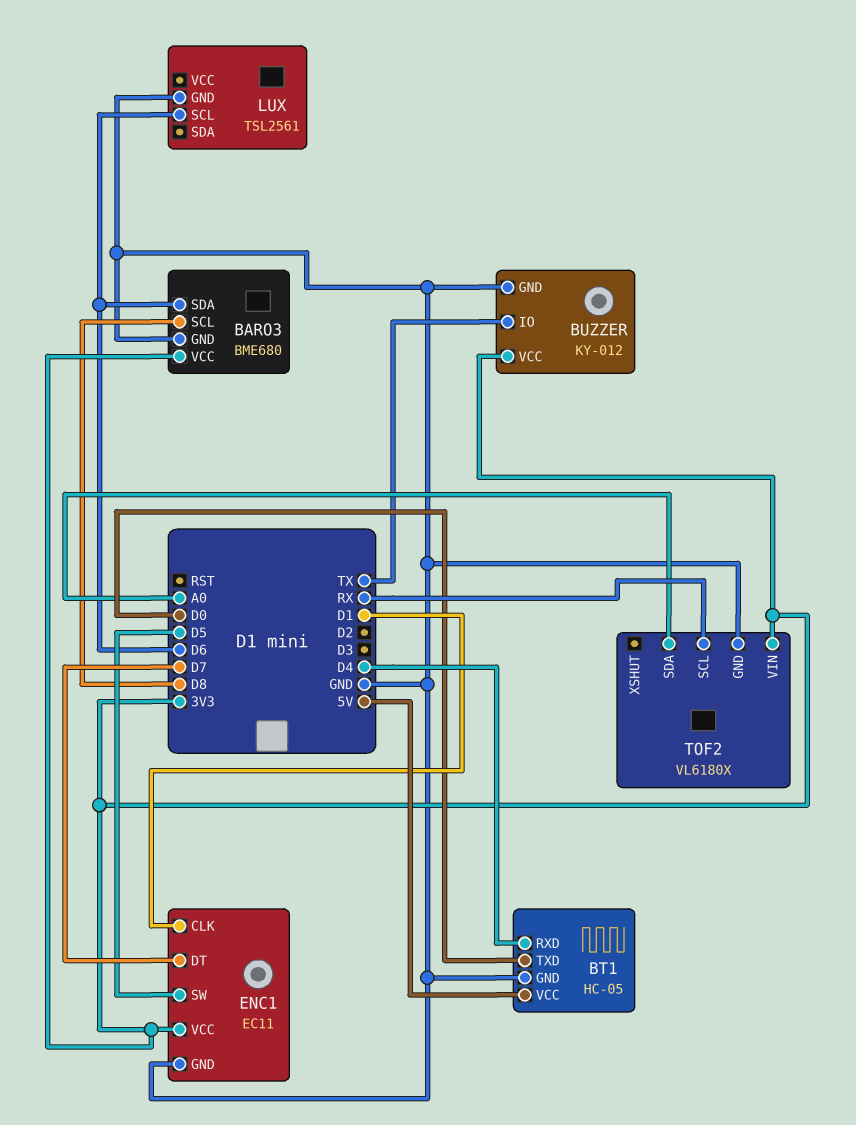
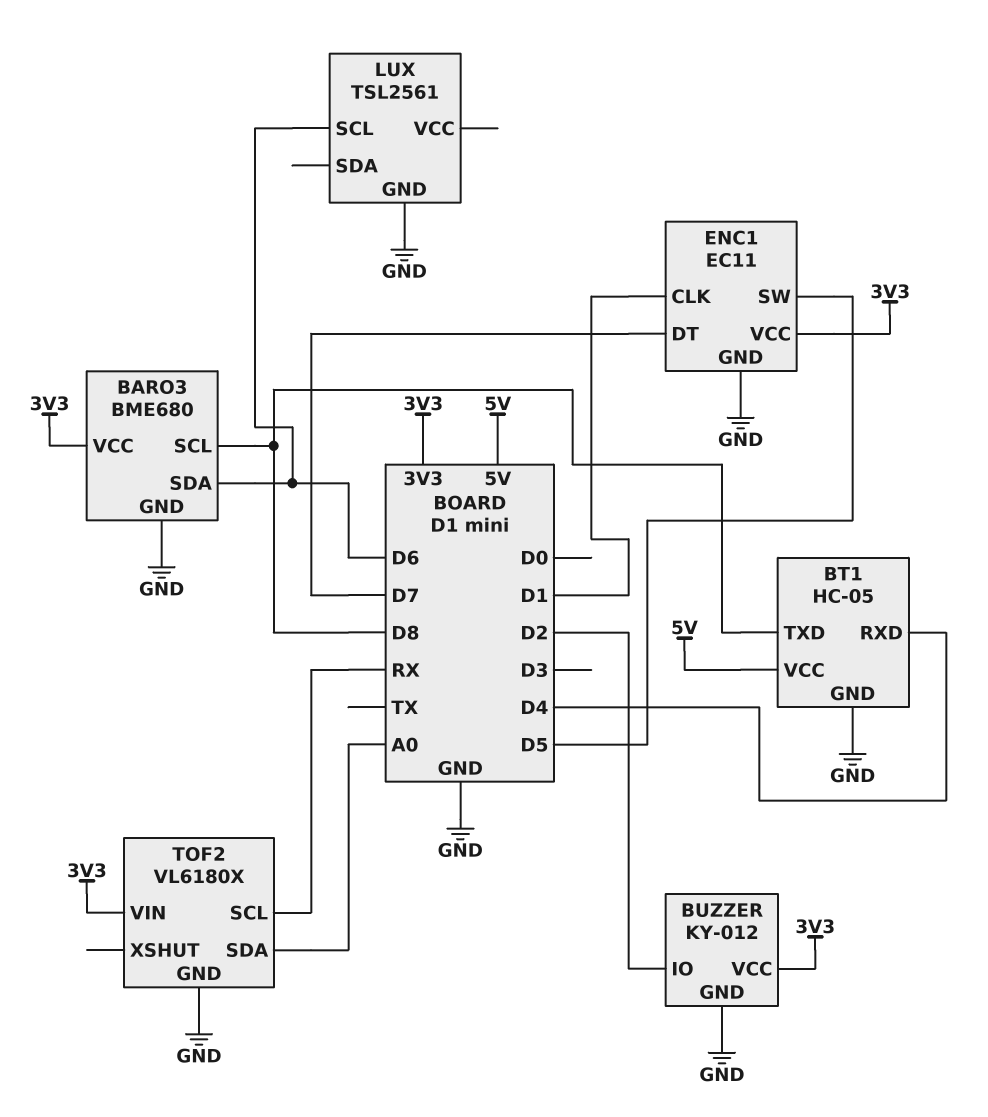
BT1 pin TXD: D0 -> D8
BUZZER pin IO: TX -> D2

